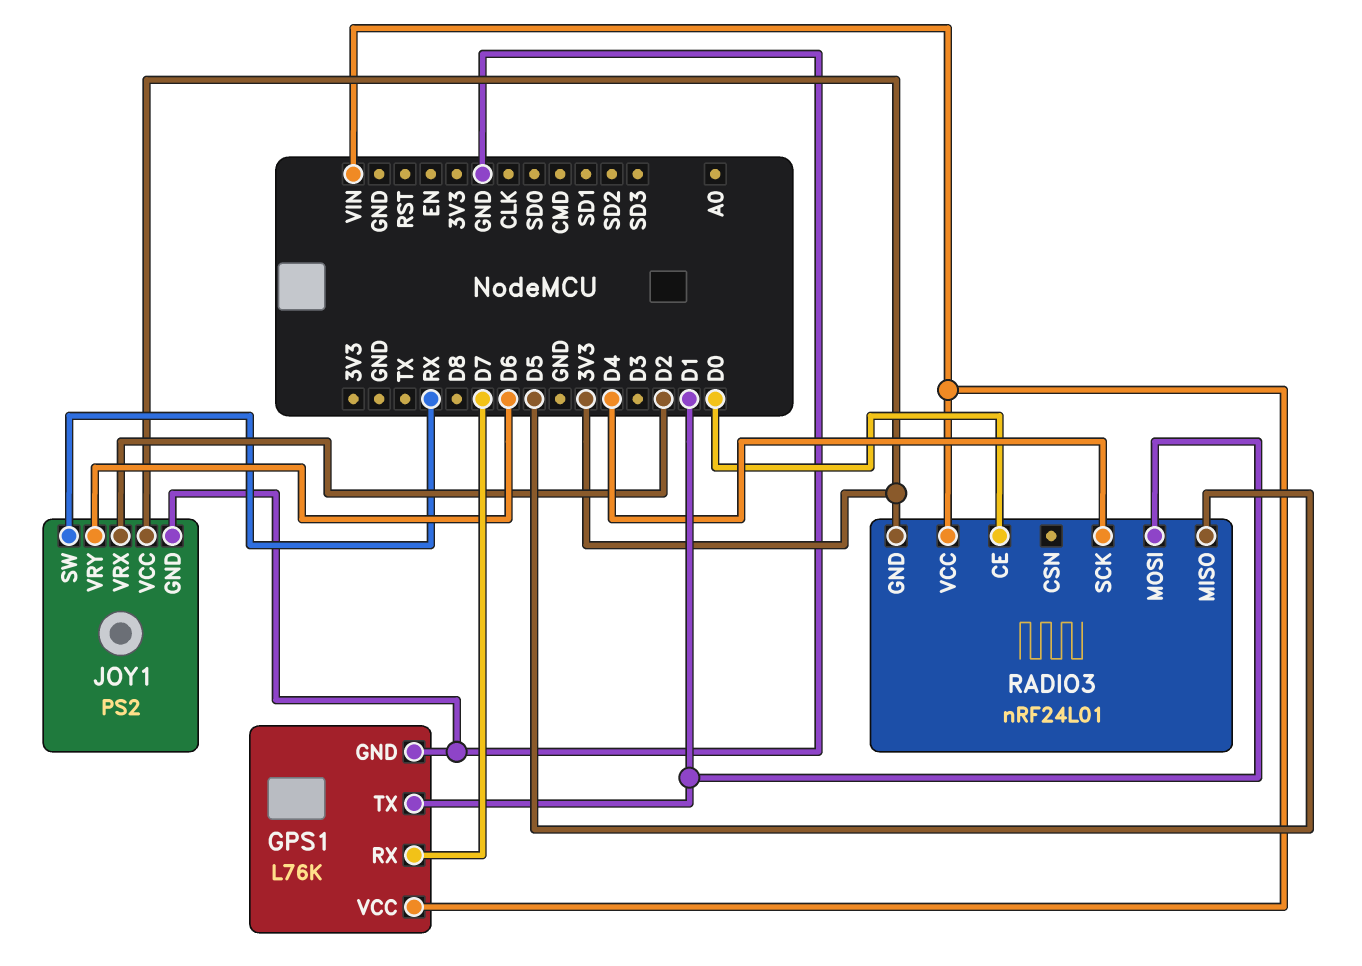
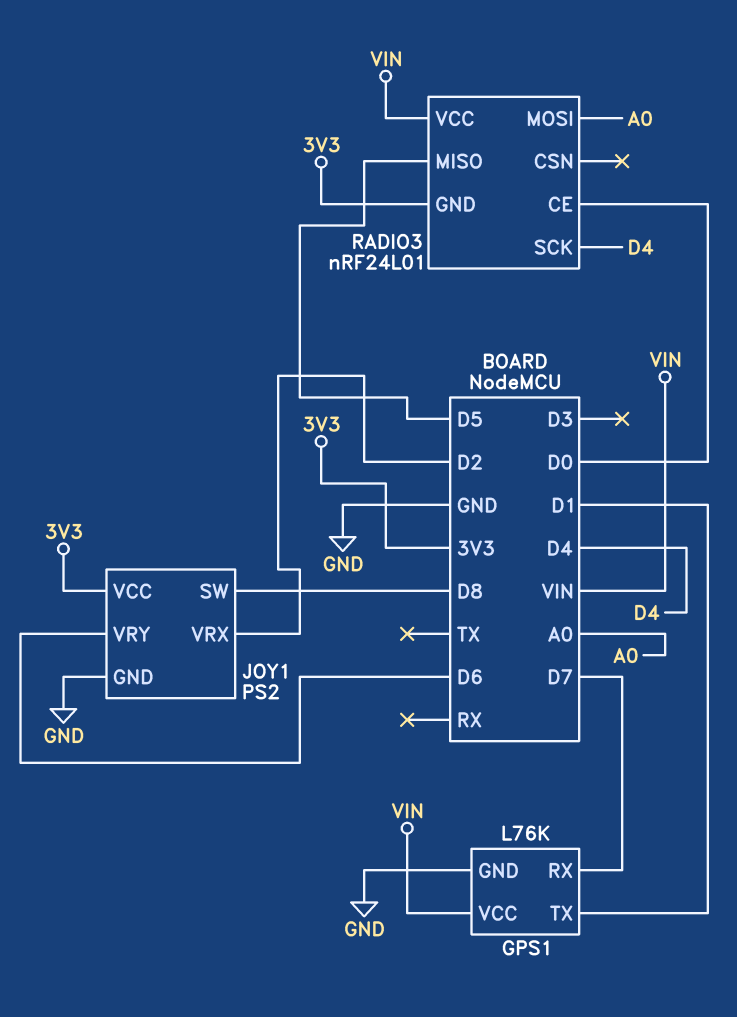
JOY1 pin SW: RX -> D8
RADIO3 pin MOSI: D1 -> A0

